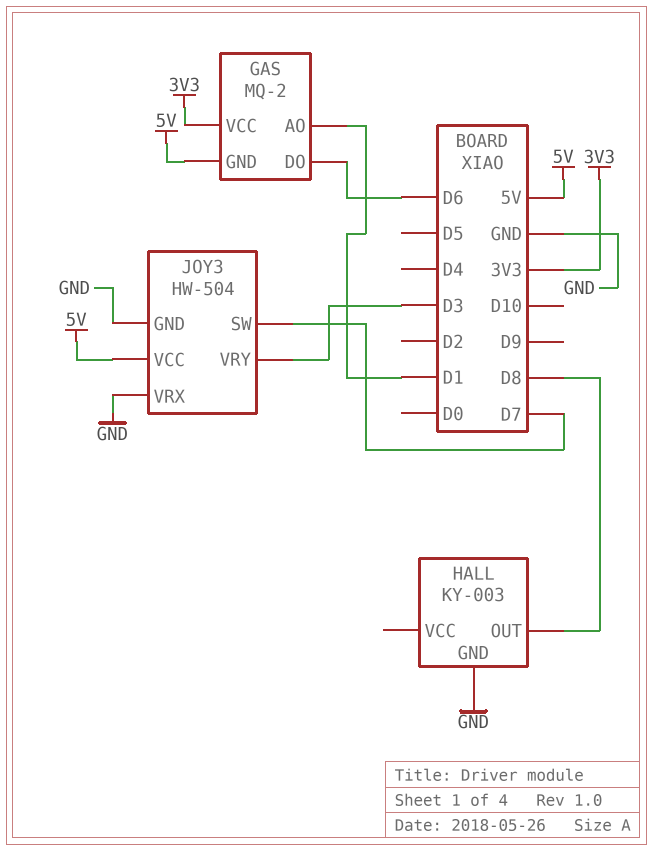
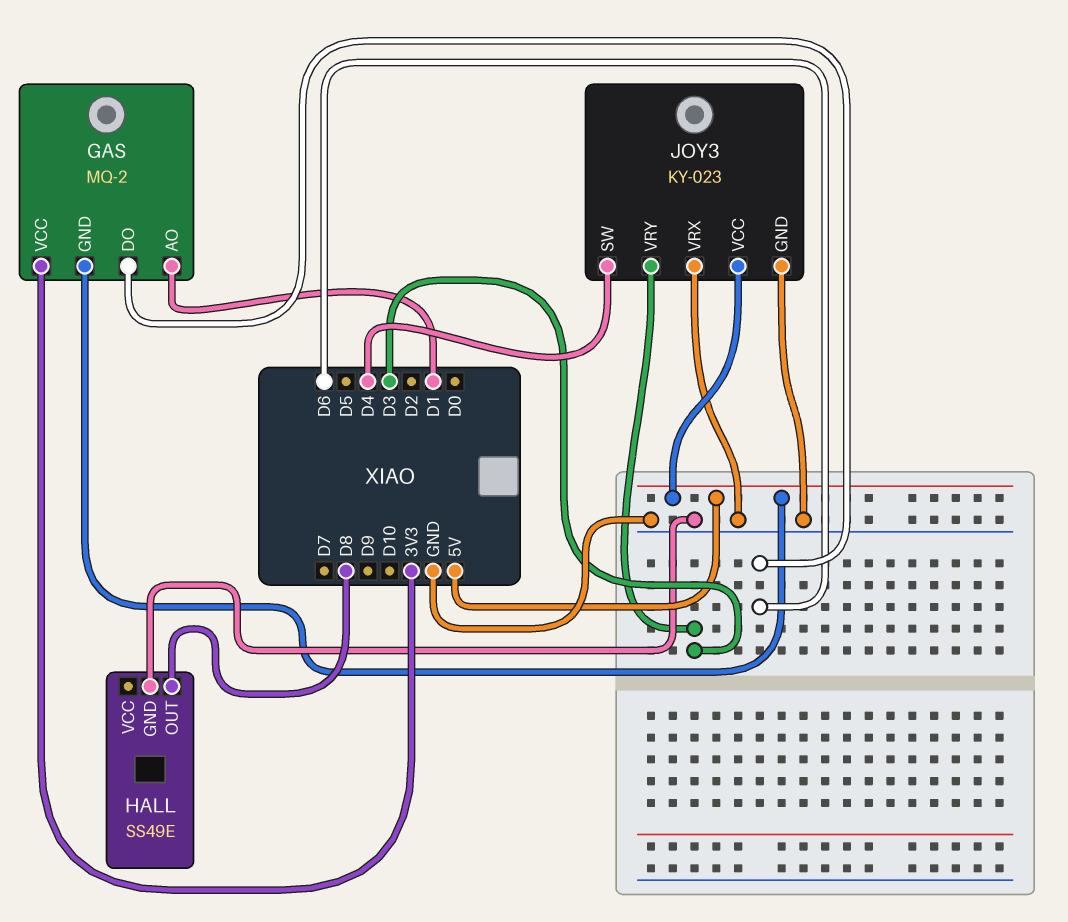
HALL: KY-003 -> SS49E
JOY3: HW-504 -> KY-023
JOY3 pin SW: D7 -> D4

